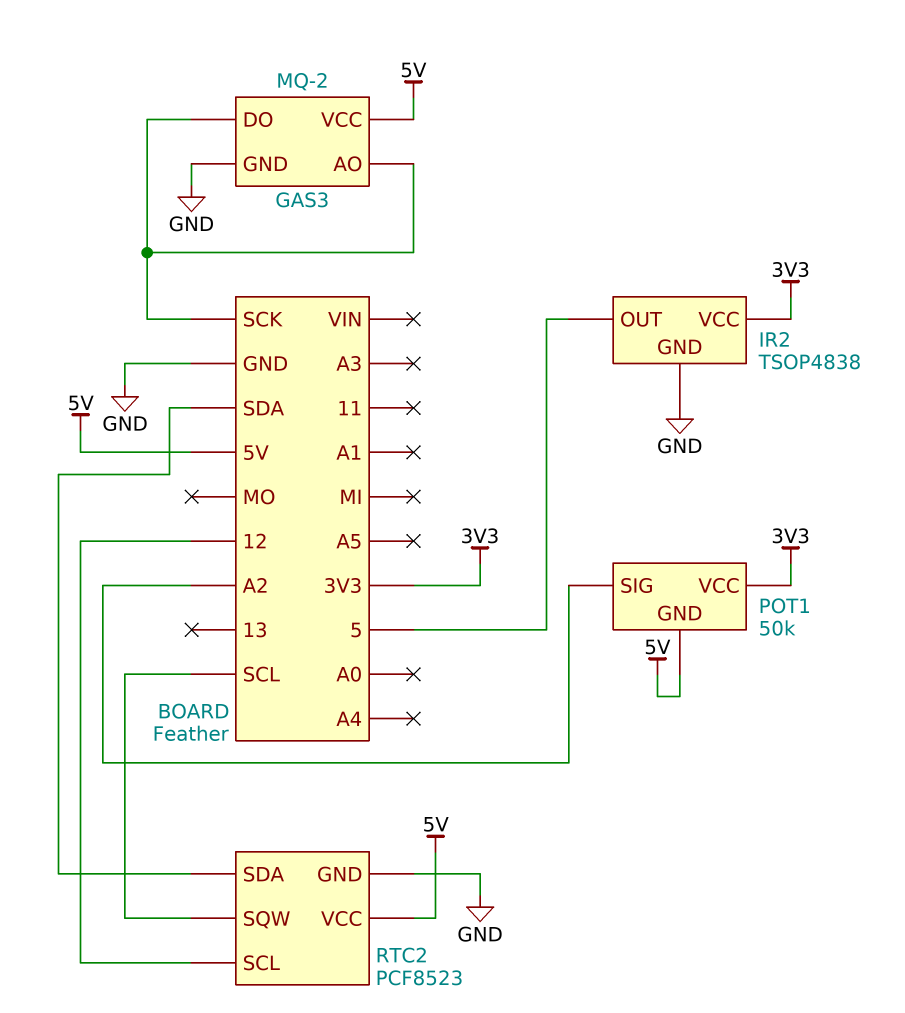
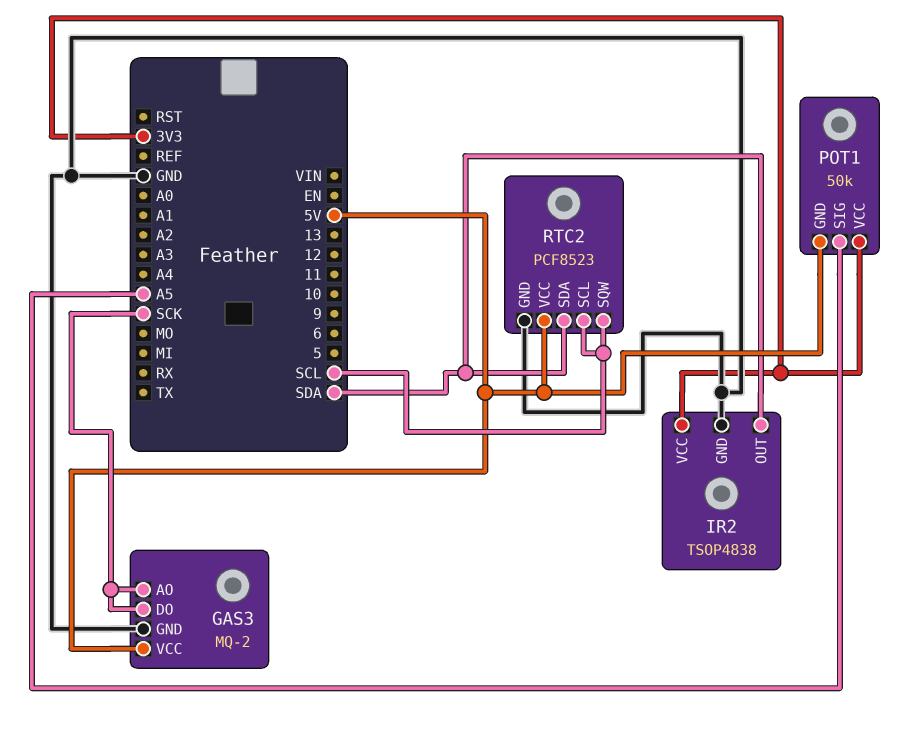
IR2 pin OUT: 5 -> SDA
POT1 pin SIG: A2 -> A5
RTC2 pin SCL: 12 -> SCL

